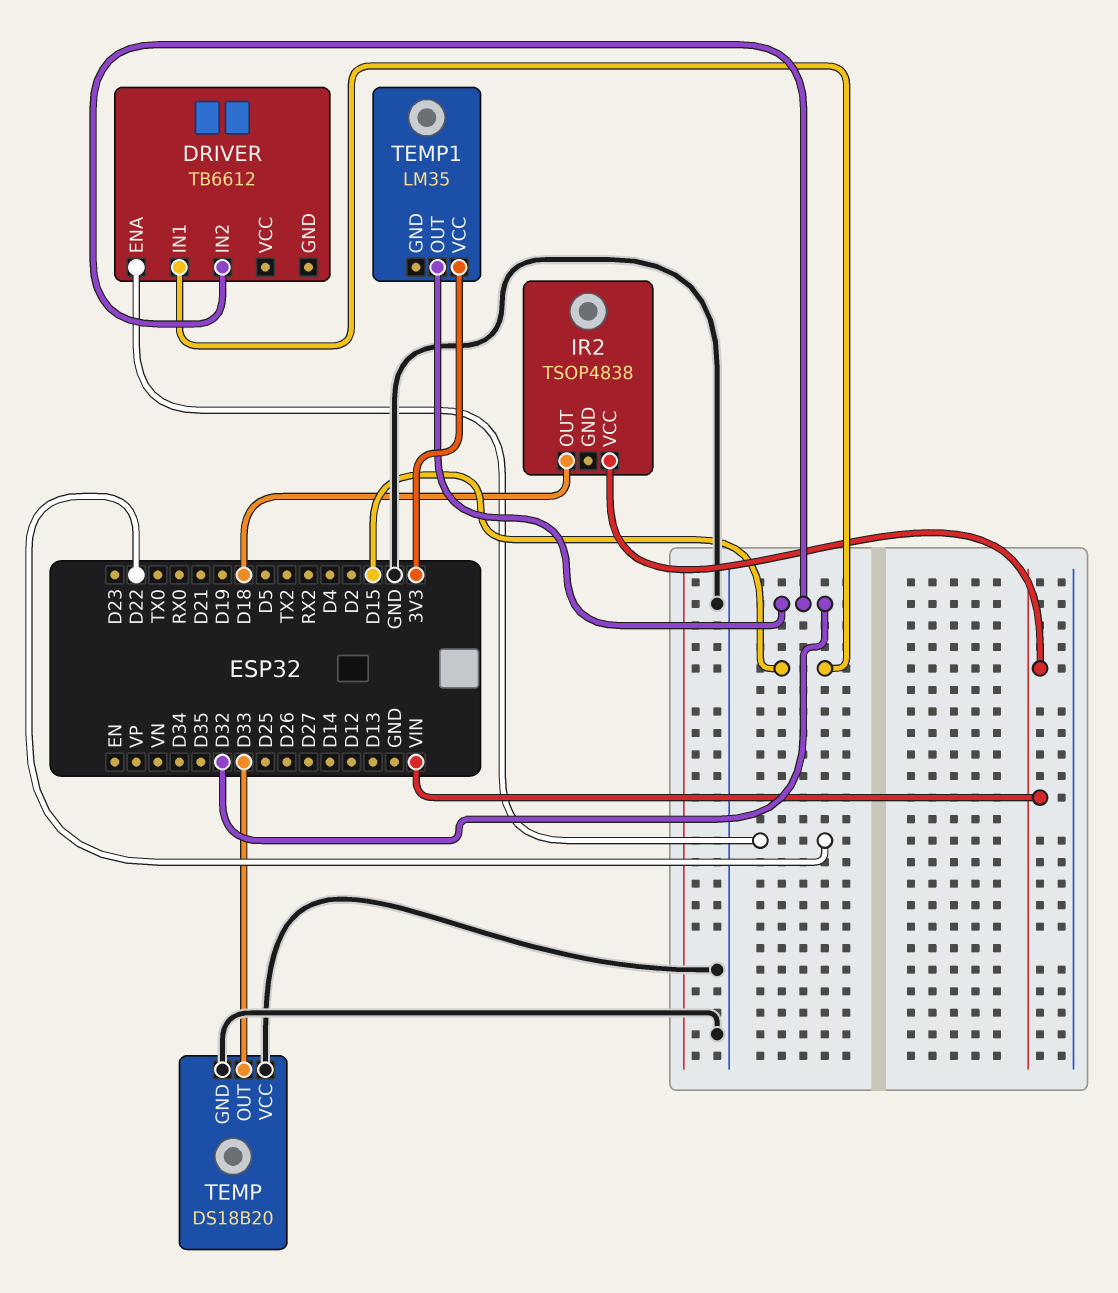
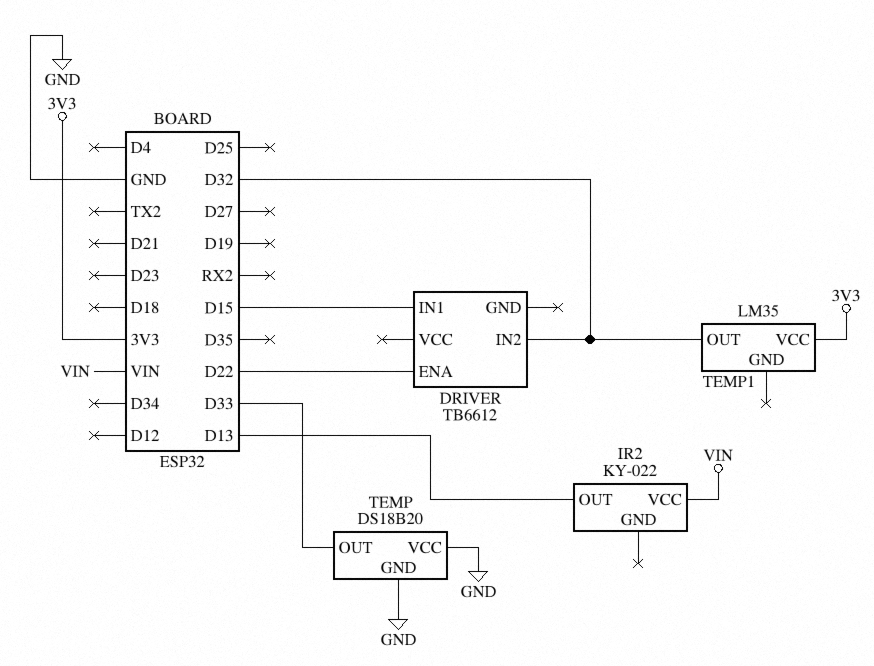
IR2: TSOP4838 -> KY-022
IR2 pin OUT: D18 -> D13

